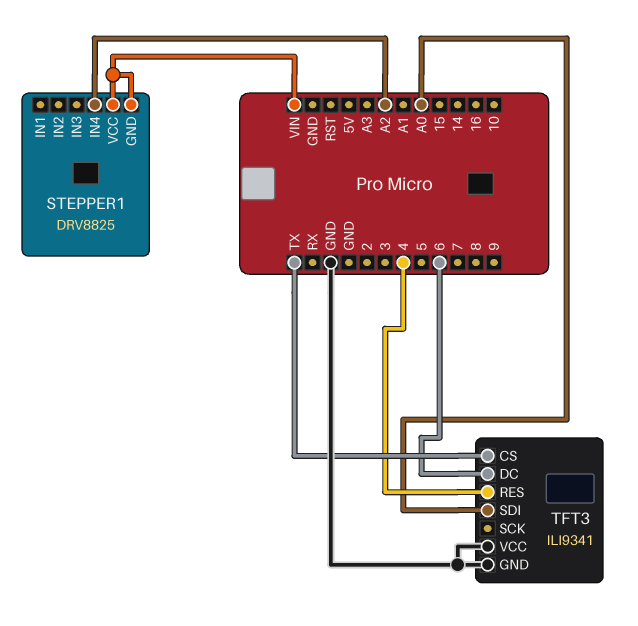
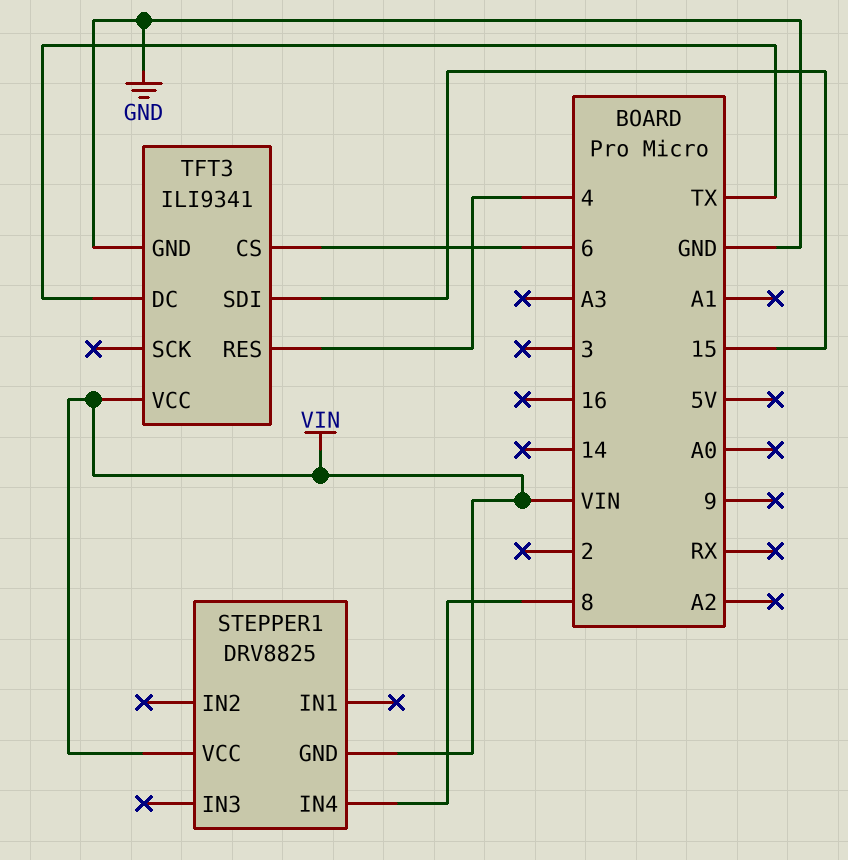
STEPPER1 pin IN4: A2 -> 8
TFT3 pin CS: TX -> 6
TFT3 pin DC: 6 -> TX
TFT3 pin SDI: A0 -> 15
TFT3 pin VCC: GND -> VIN

